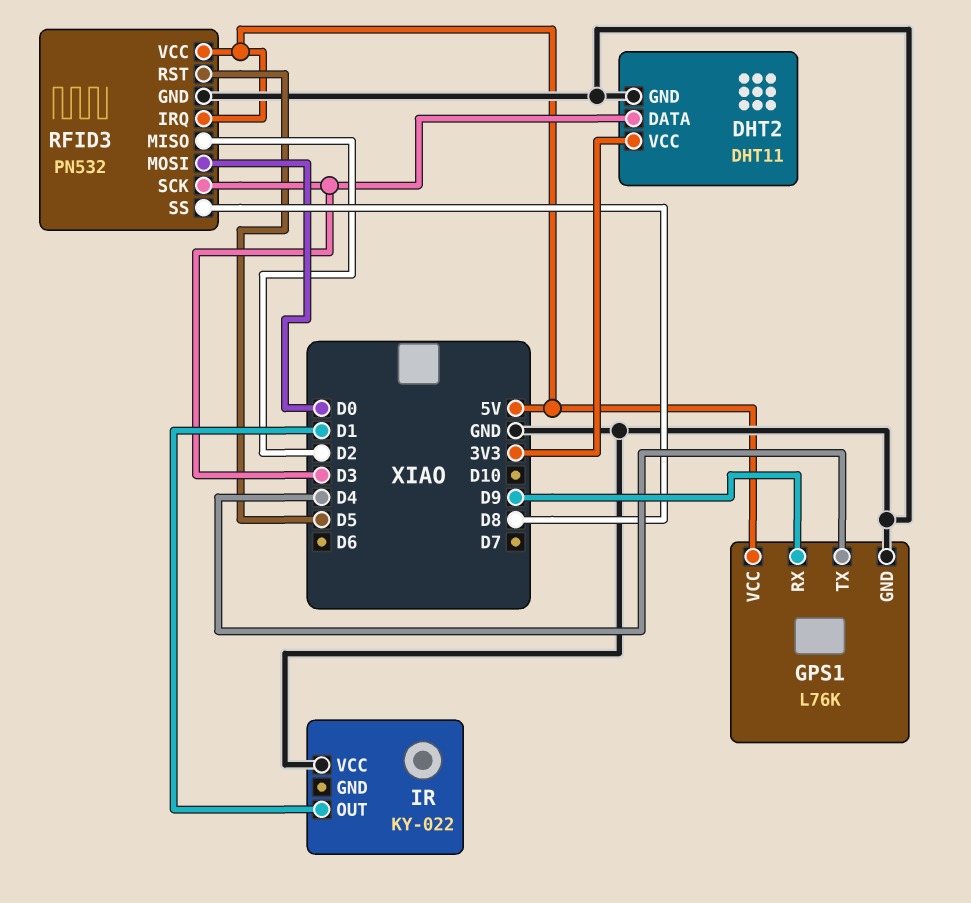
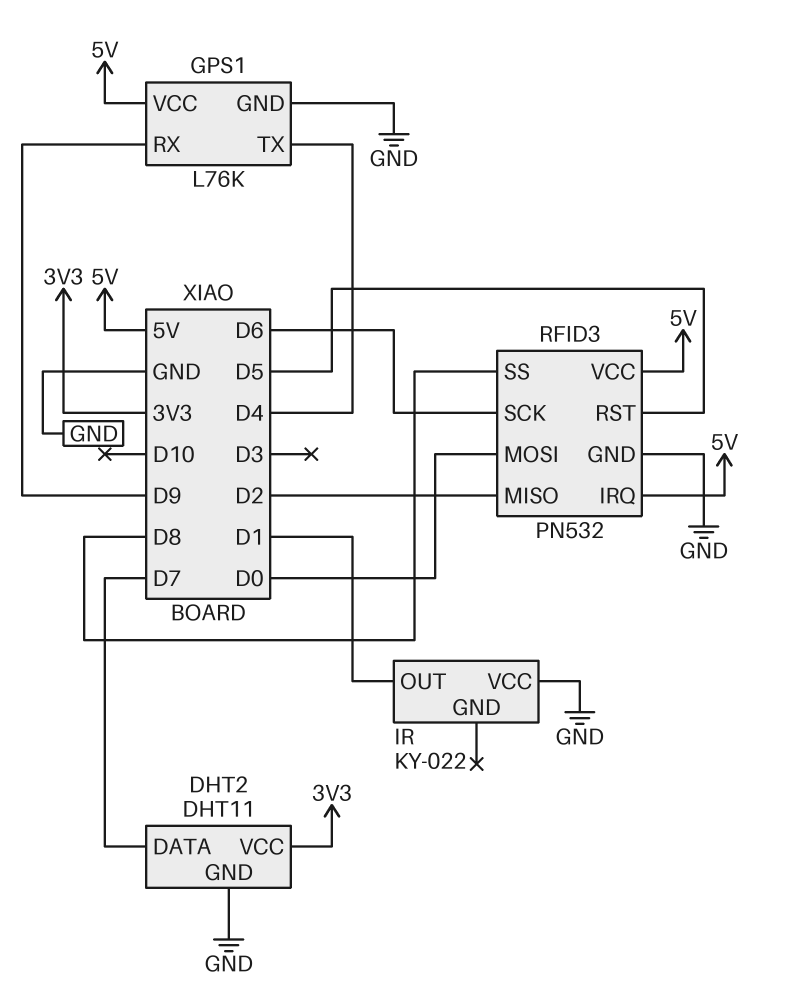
DHT2 pin DATA: D3 -> D7
RFID3 pin SCK: D3 -> D6

